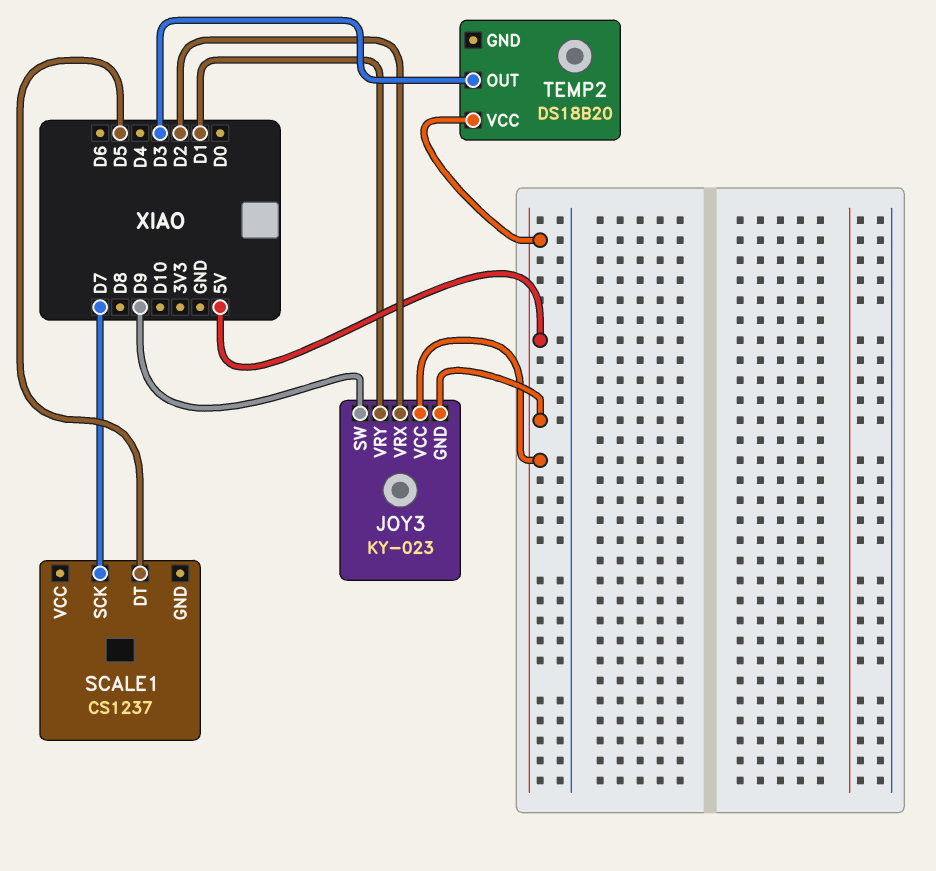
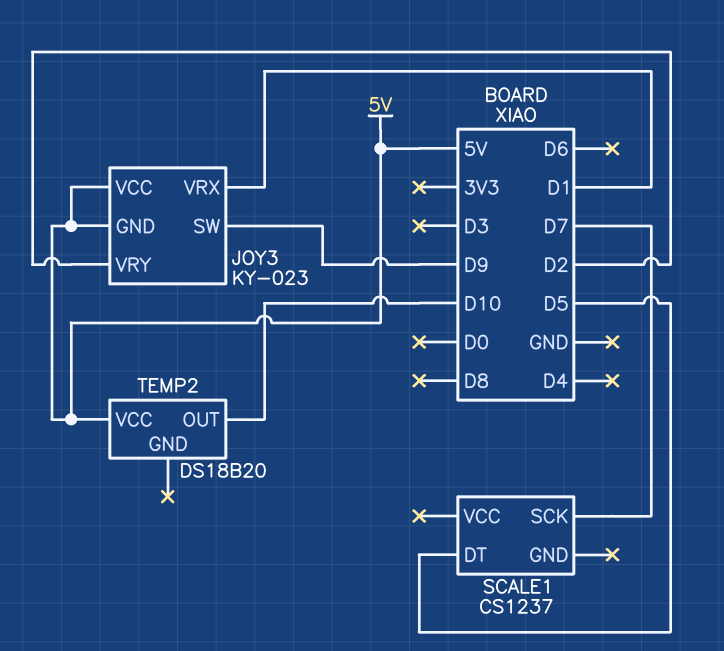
JOY3 pin VRX: D2 -> D1
JOY3 pin VRY: D1 -> D2
TEMP2 pin OUT: D3 -> D10

